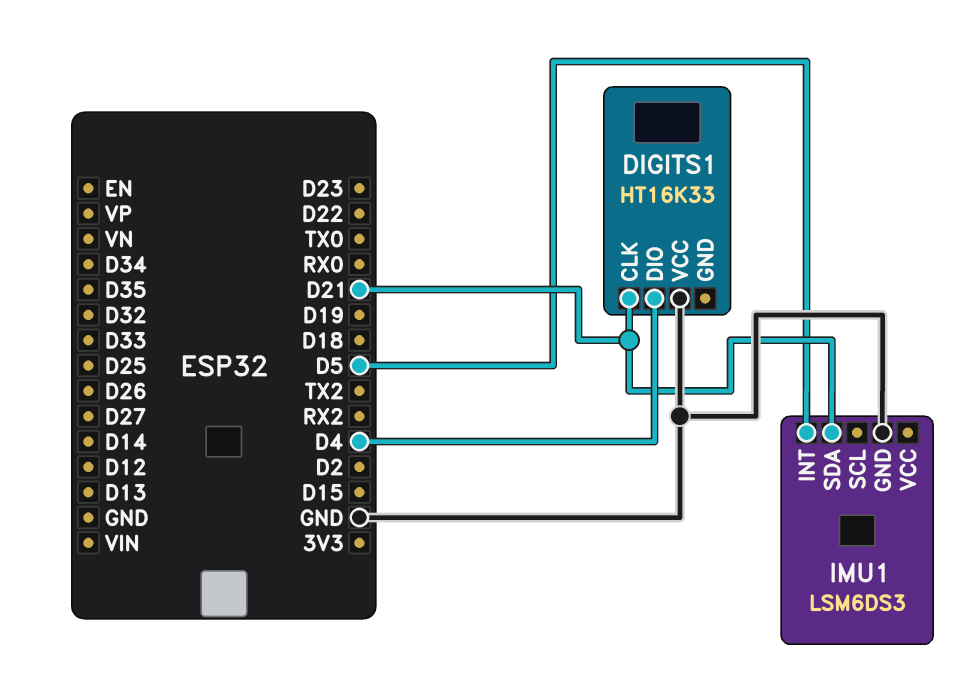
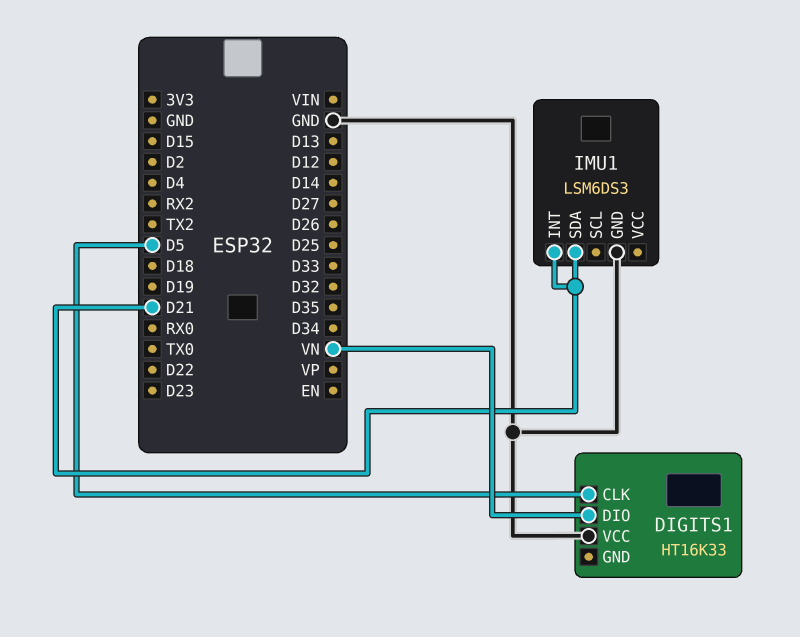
DIGITS1 pin CLK: D21 -> D5
DIGITS1 pin DIO: D4 -> VN
IMU1 pin INT: D5 -> D21

